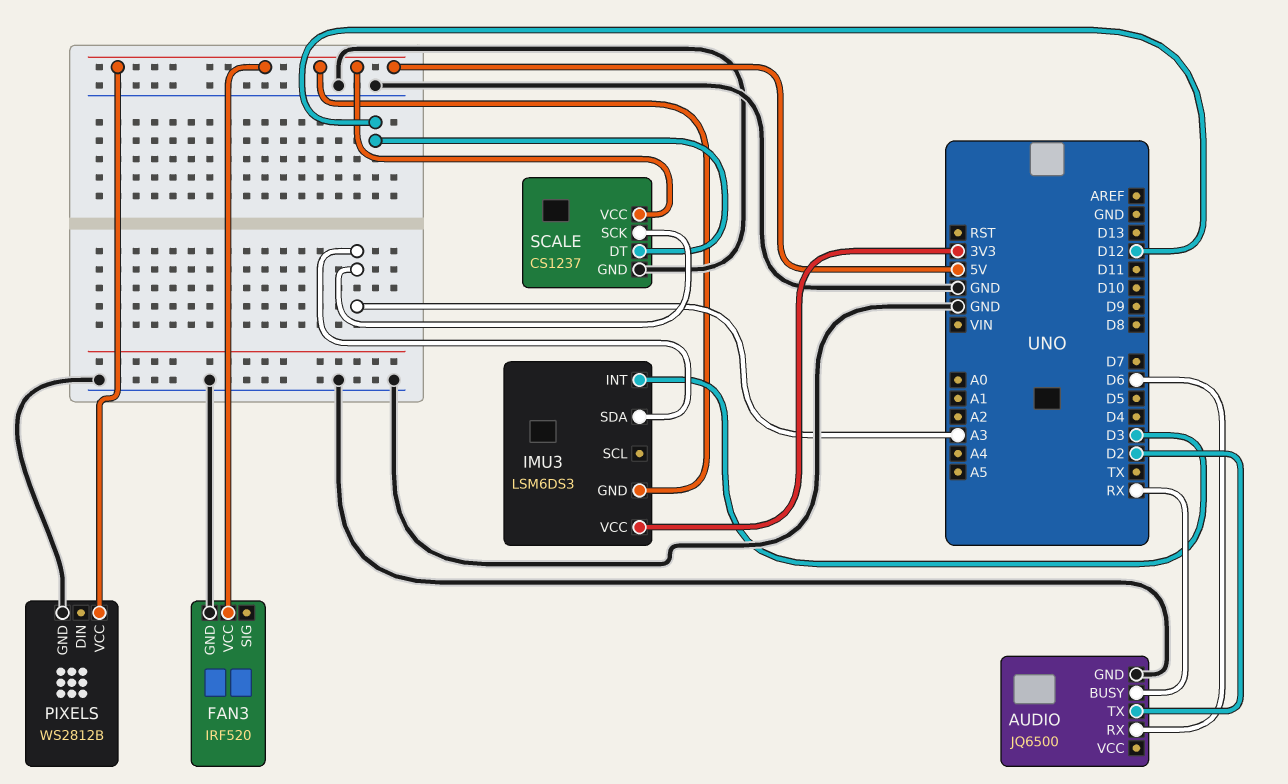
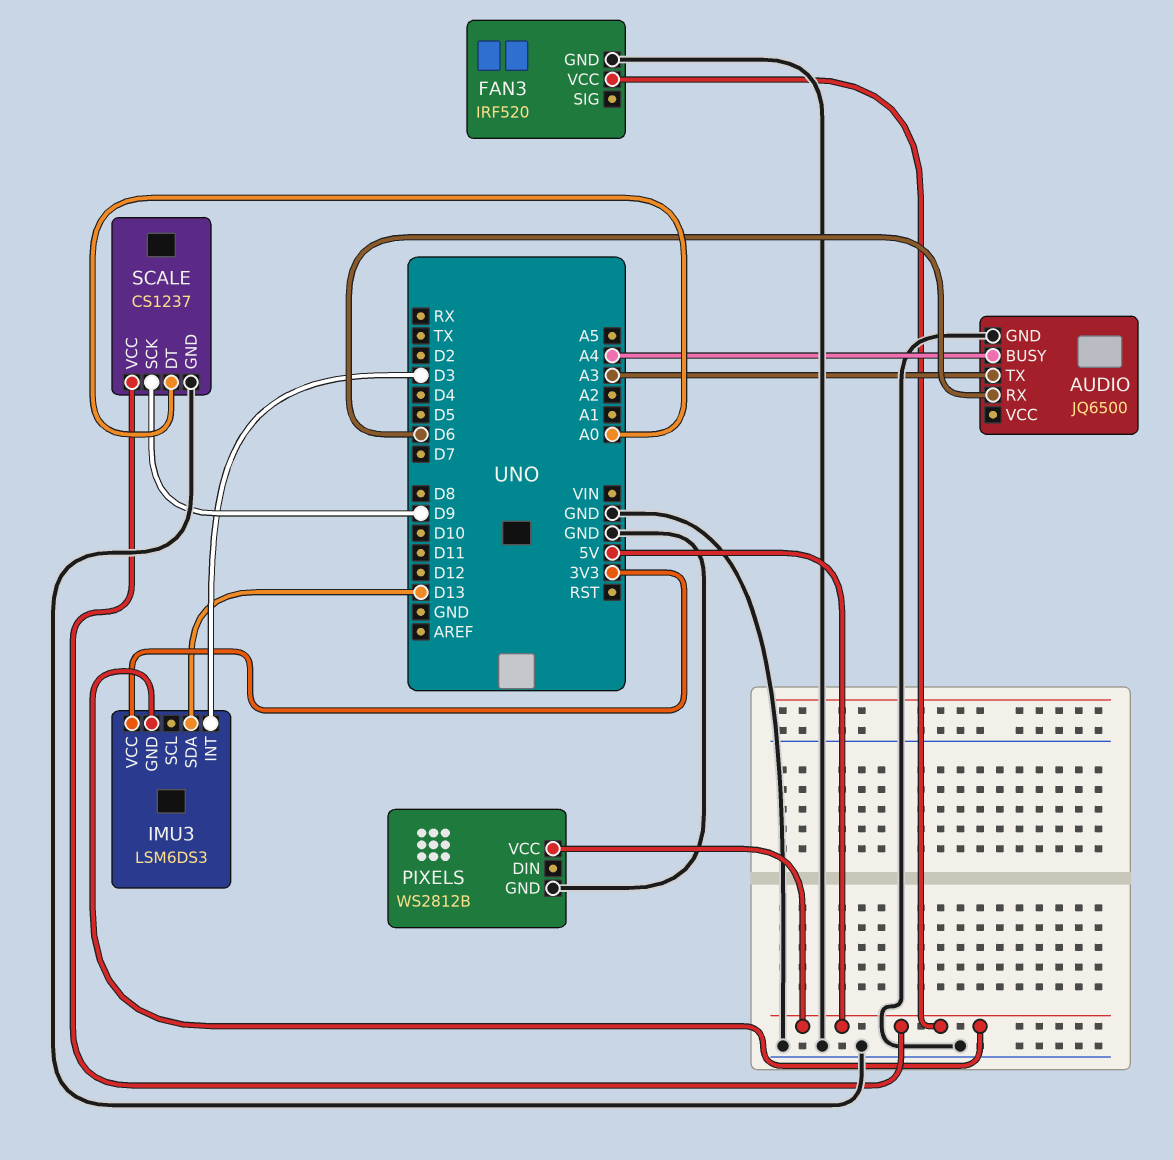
AUDIO pin BUSY: RX -> A4
AUDIO pin TX: D2 -> A3
IMU3 pin SDA: A3 -> D13
SCALE pin DT: D12 -> A0
SCALE pin SCK: A3 -> D9

